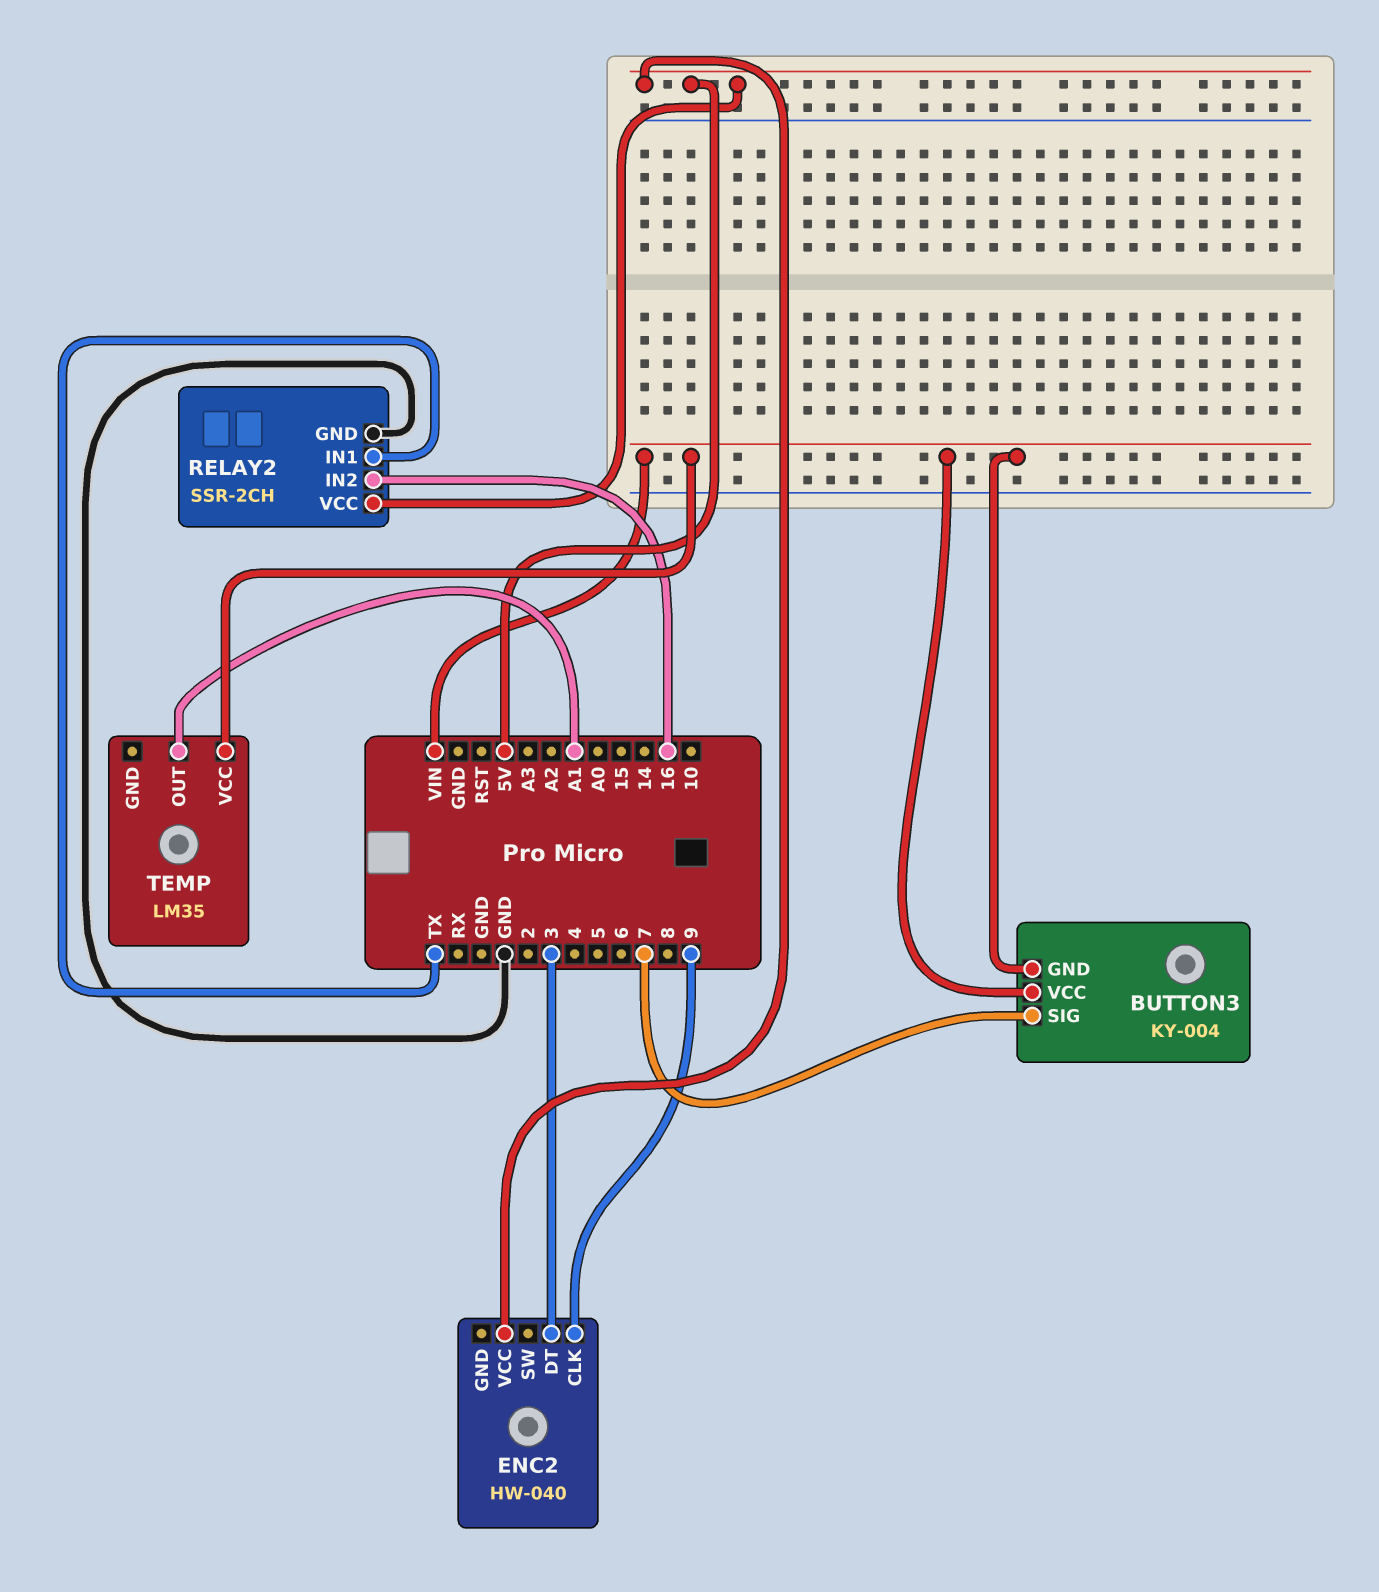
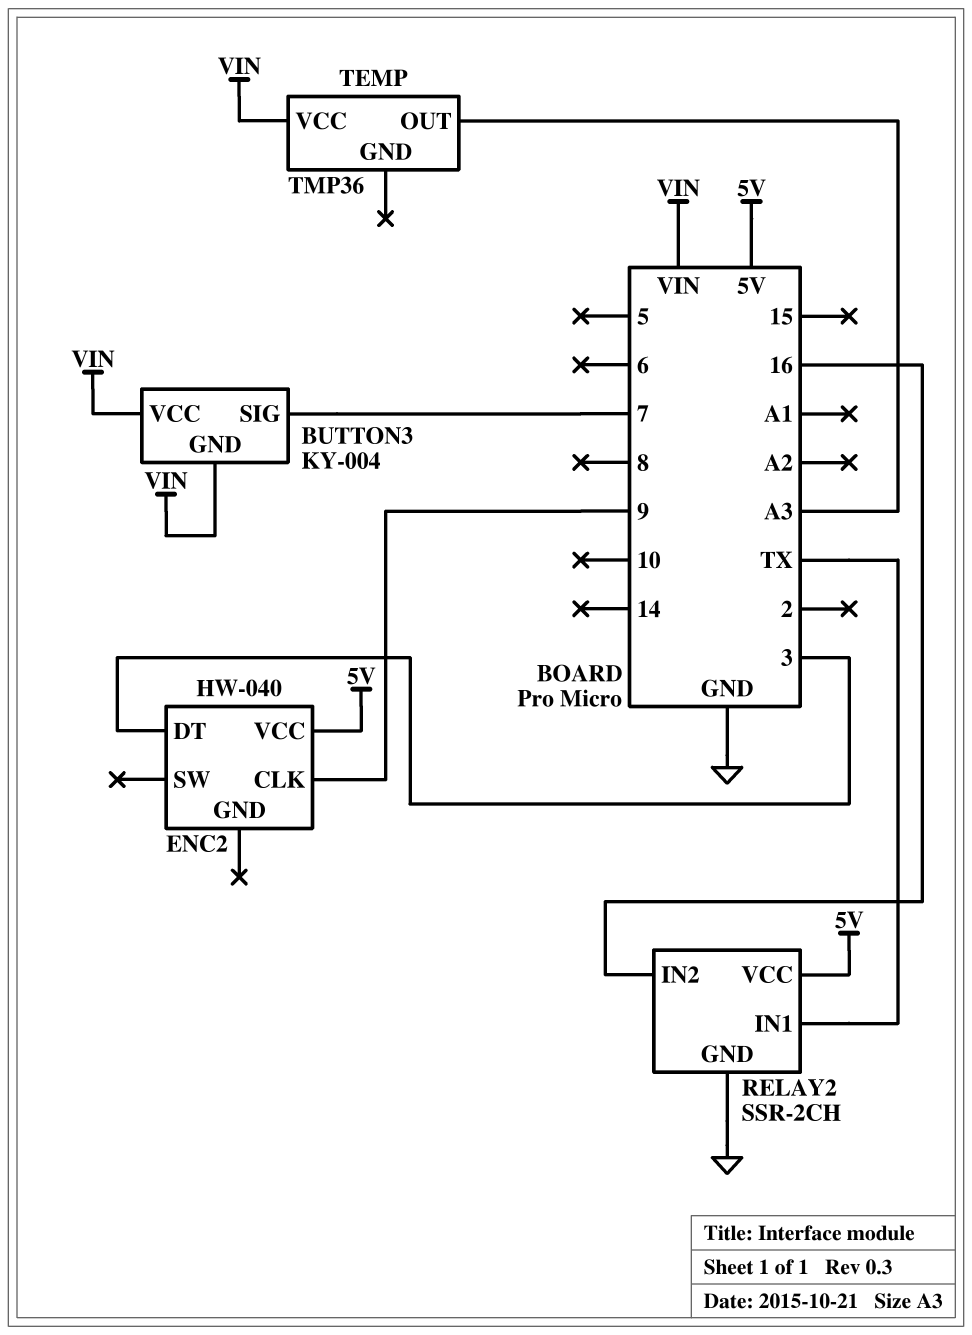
TEMP: LM35 -> TMP36
TEMP pin OUT: A1 -> A3

